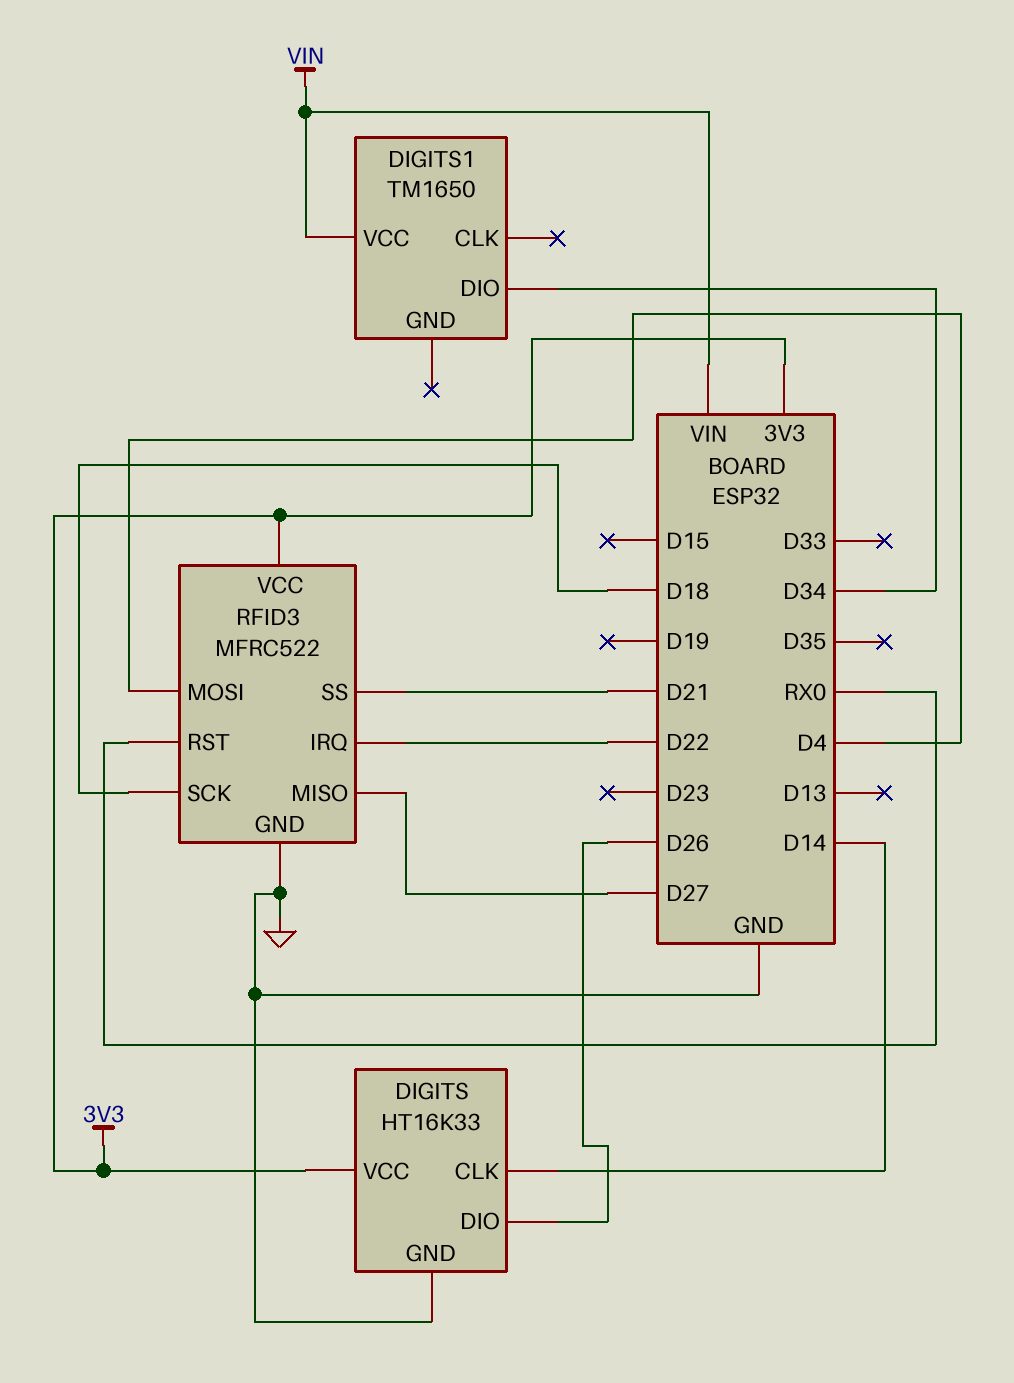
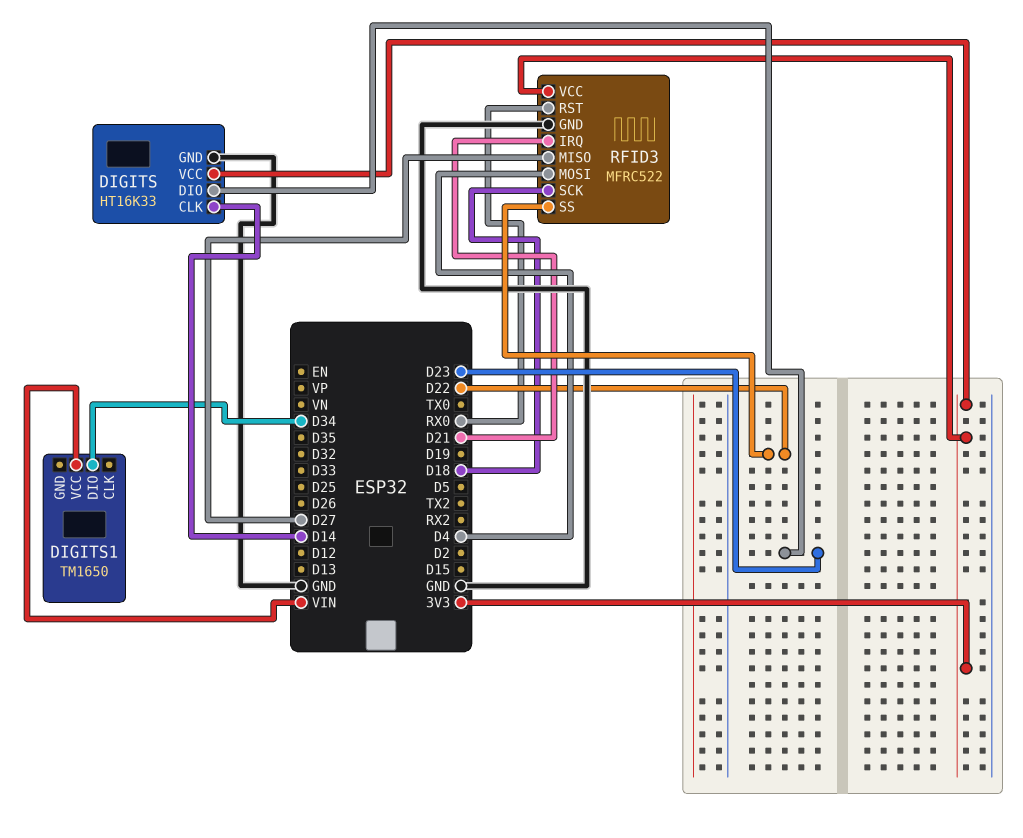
DIGITS pin DIO: D26 -> D23
RFID3 pin IRQ: D22 -> D21
RFID3 pin SS: D21 -> D22

